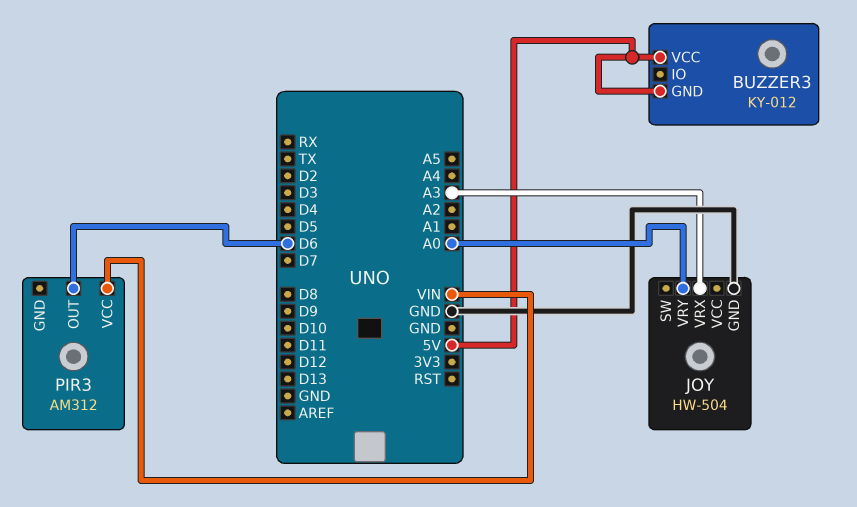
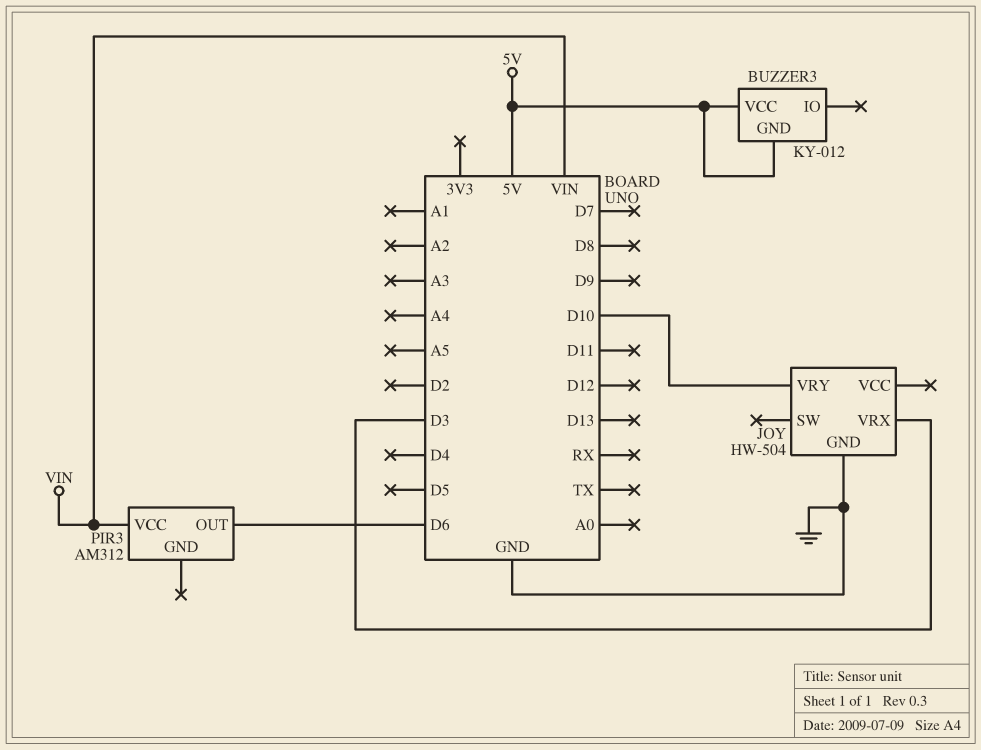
JOY pin VRX: A3 -> D3
JOY pin VRY: A0 -> D10

